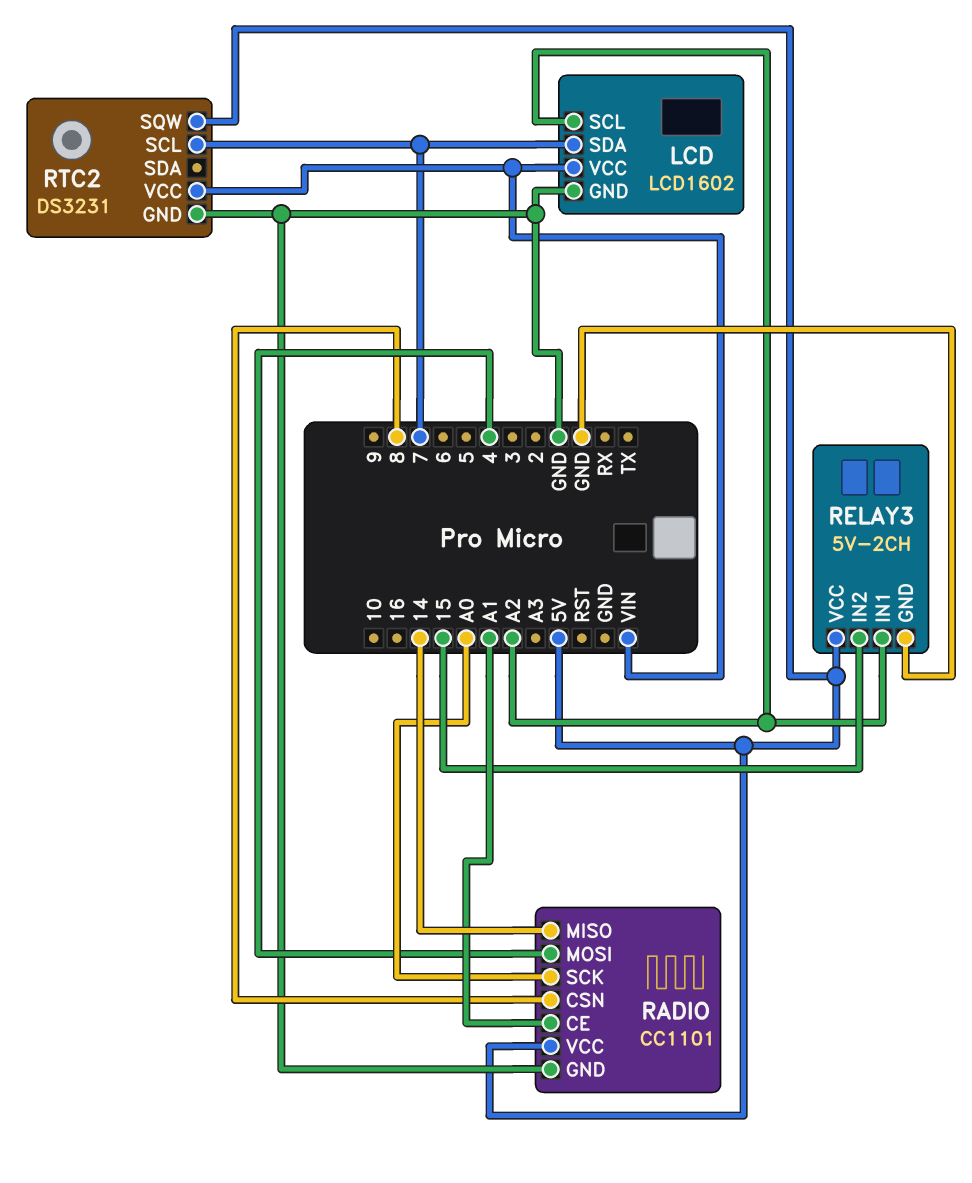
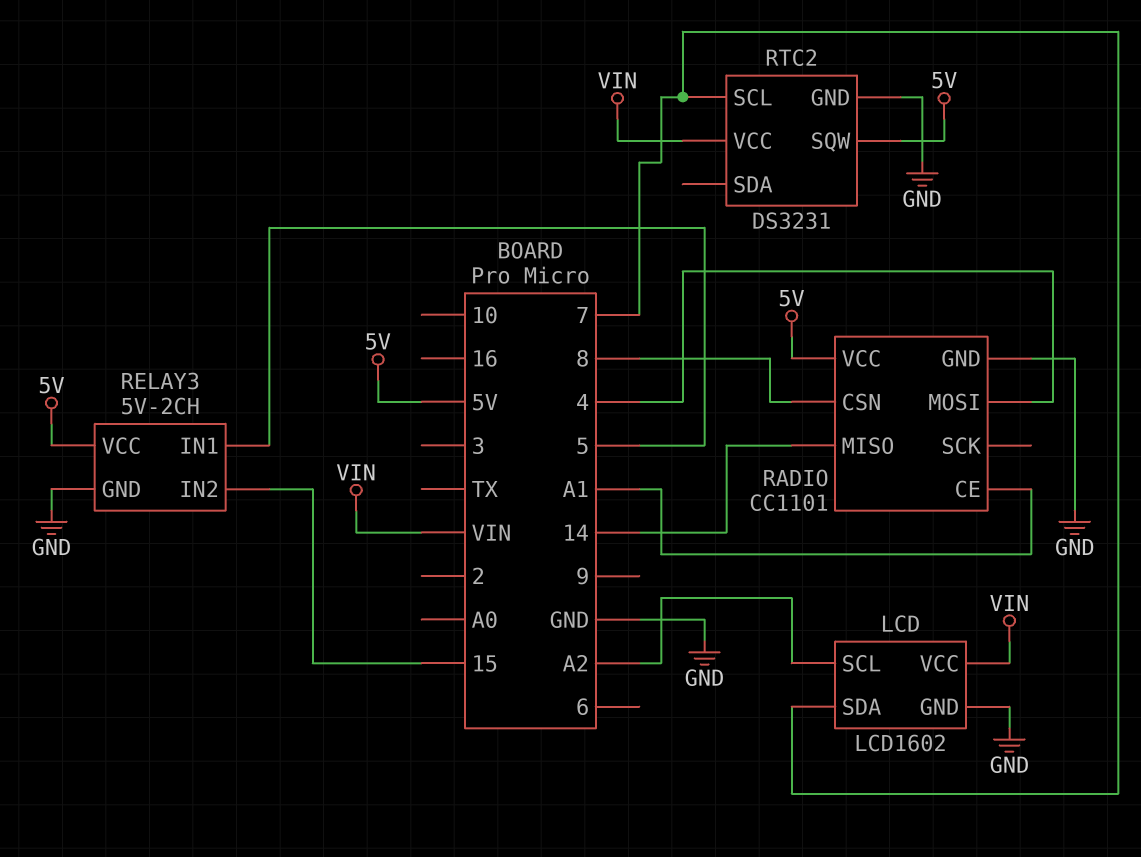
RADIO pin SCK: A0 -> none
RELAY3 pin IN1: A2 -> 5

